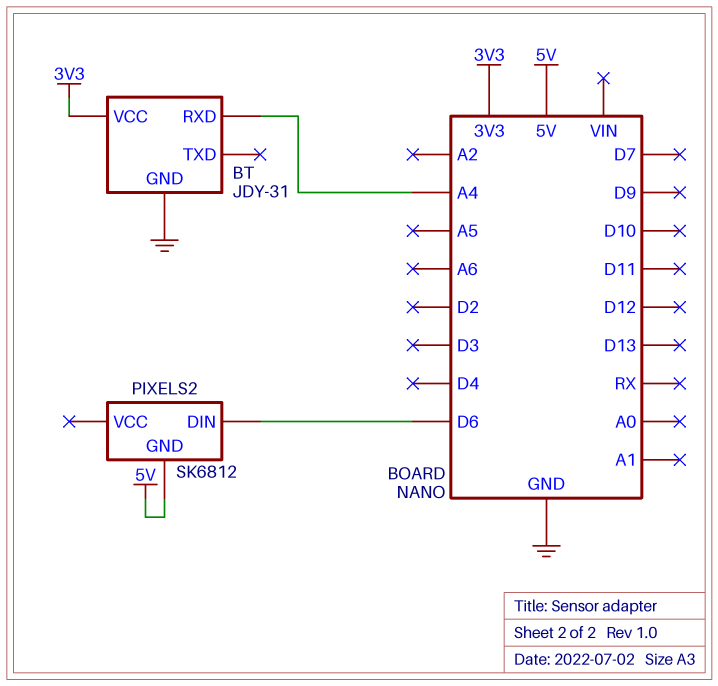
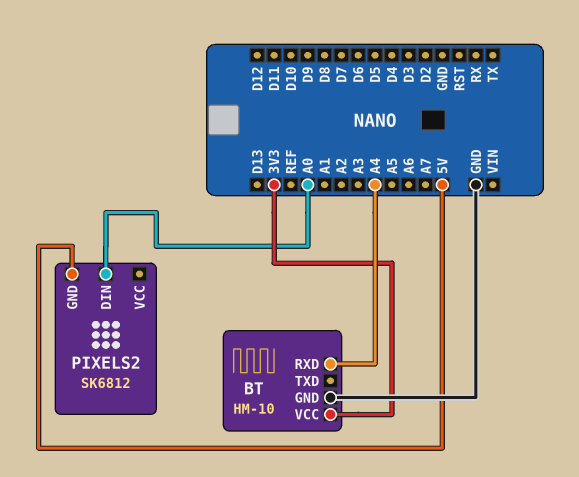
BT: JDY-31 -> HM-10
PIXELS2 pin DIN: D6 -> A0

